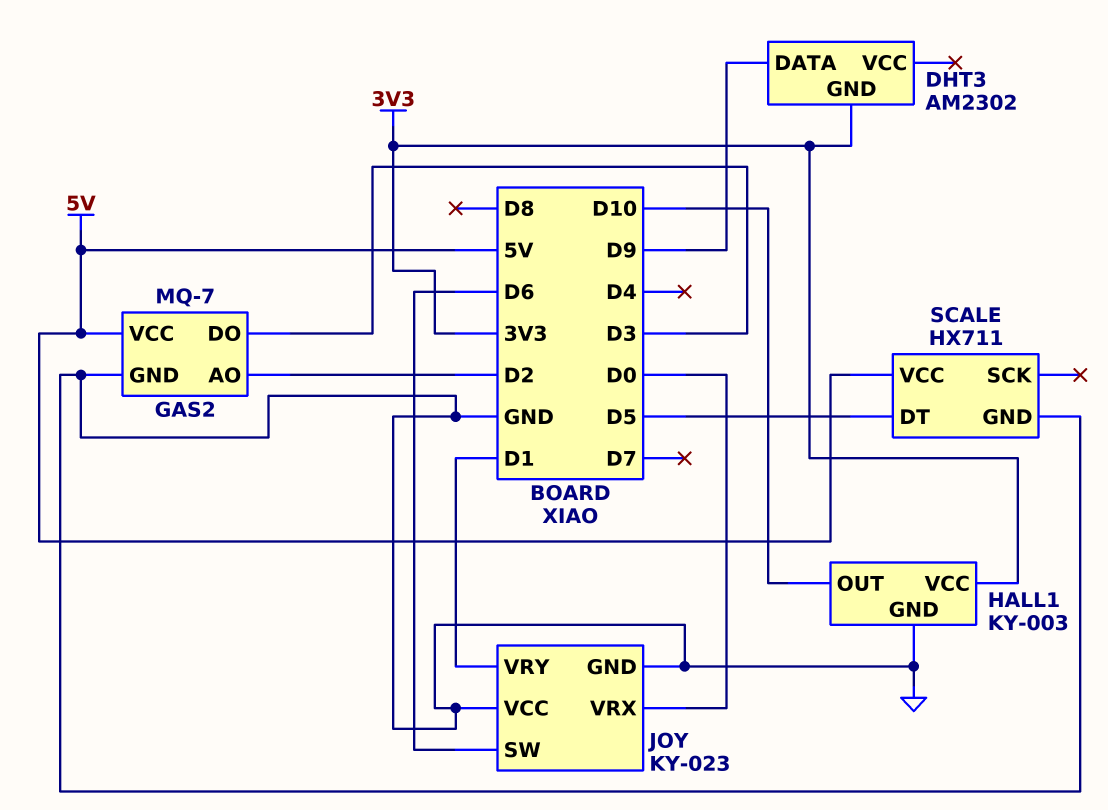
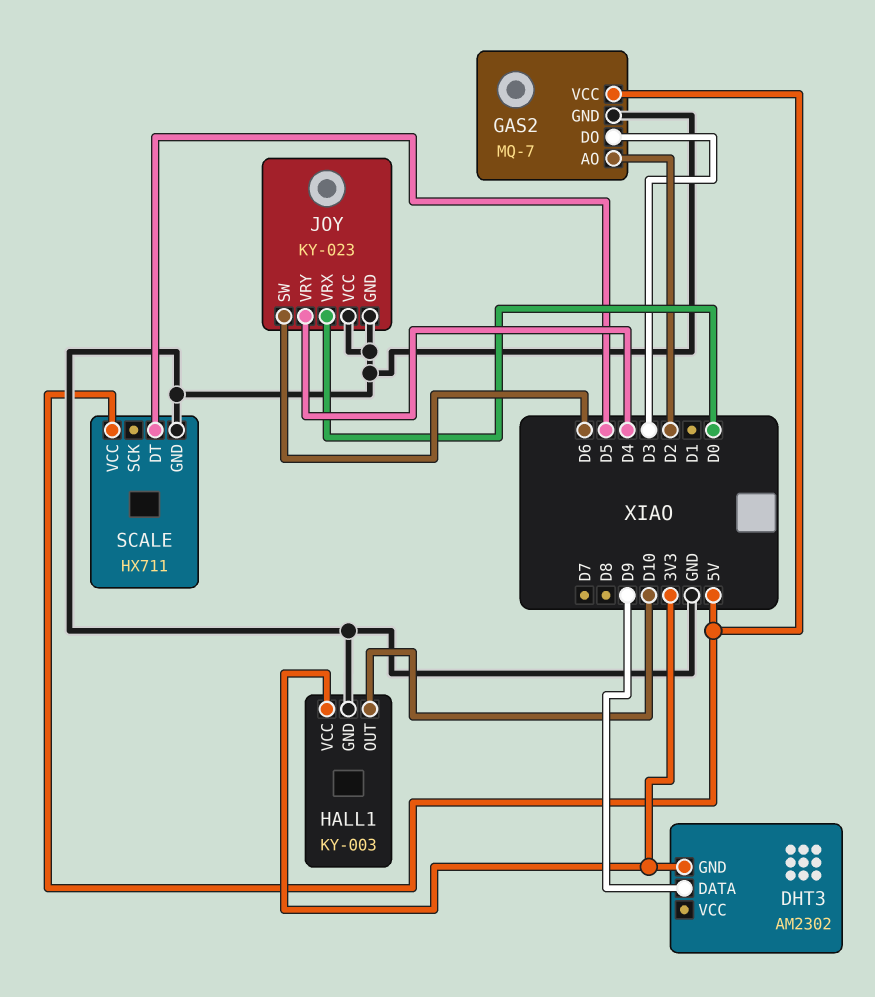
JOY pin VRY: D1 -> D4

